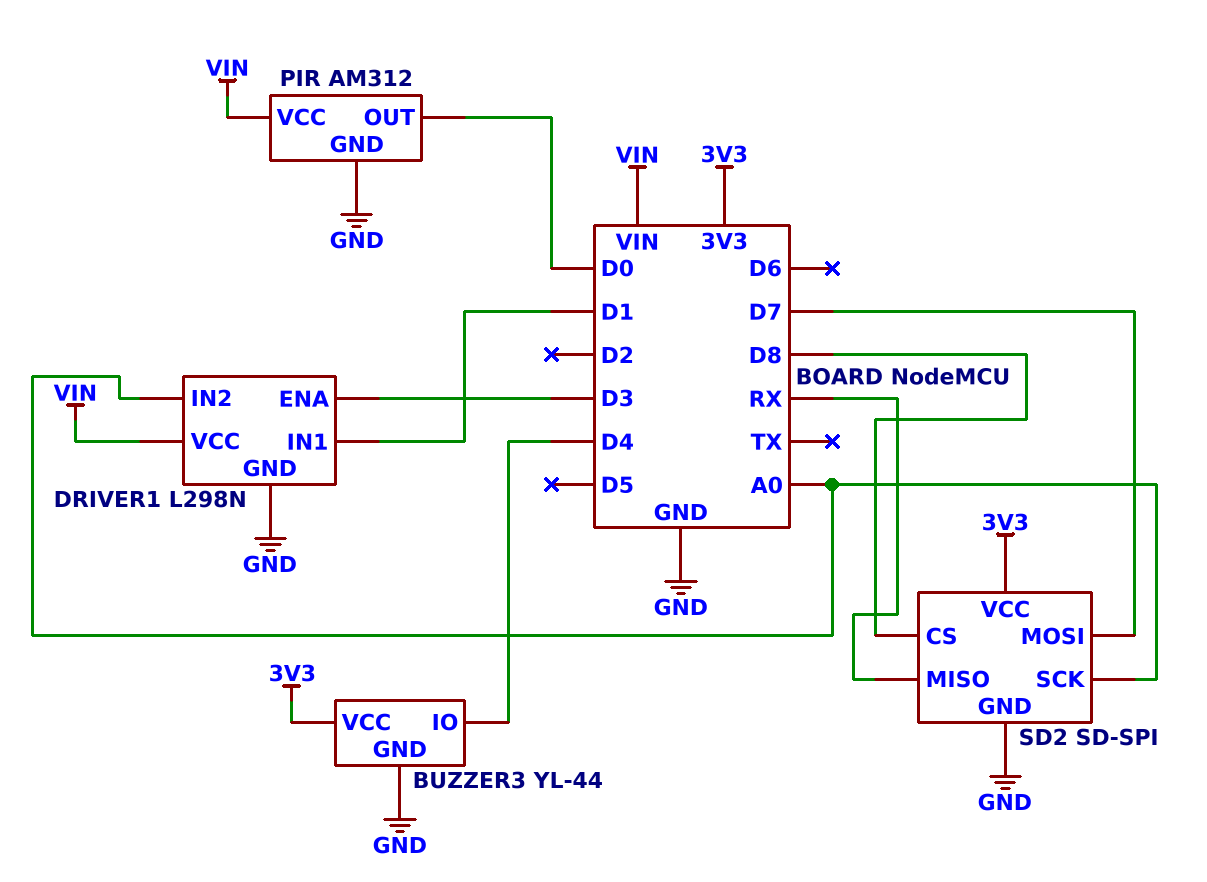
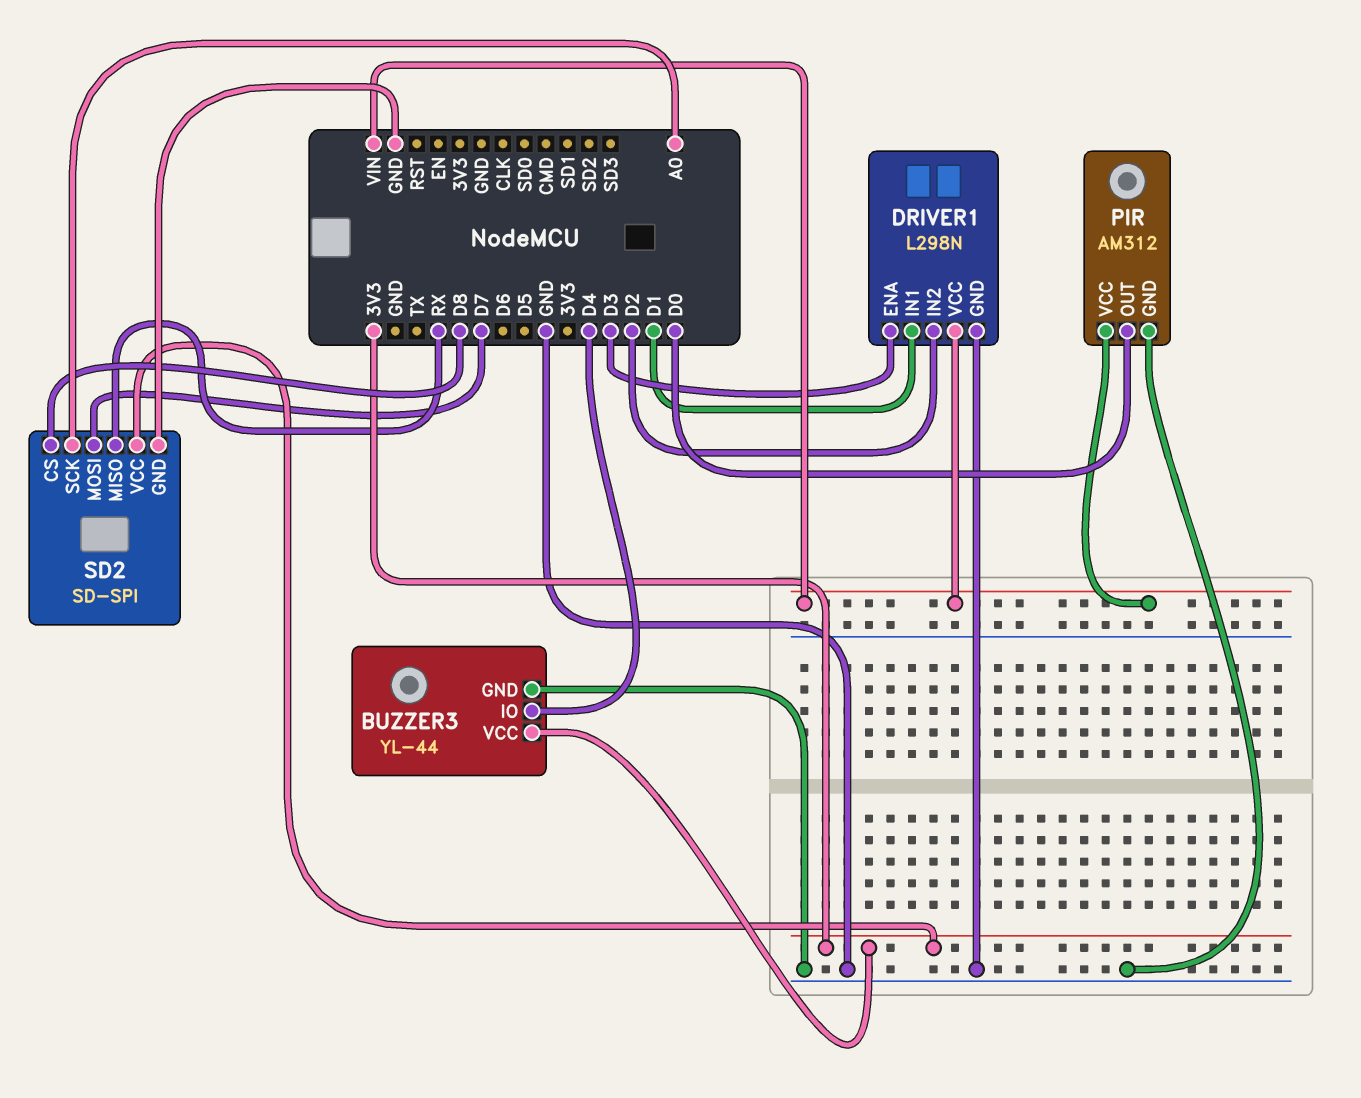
DRIVER1 pin IN2: A0 -> D2

